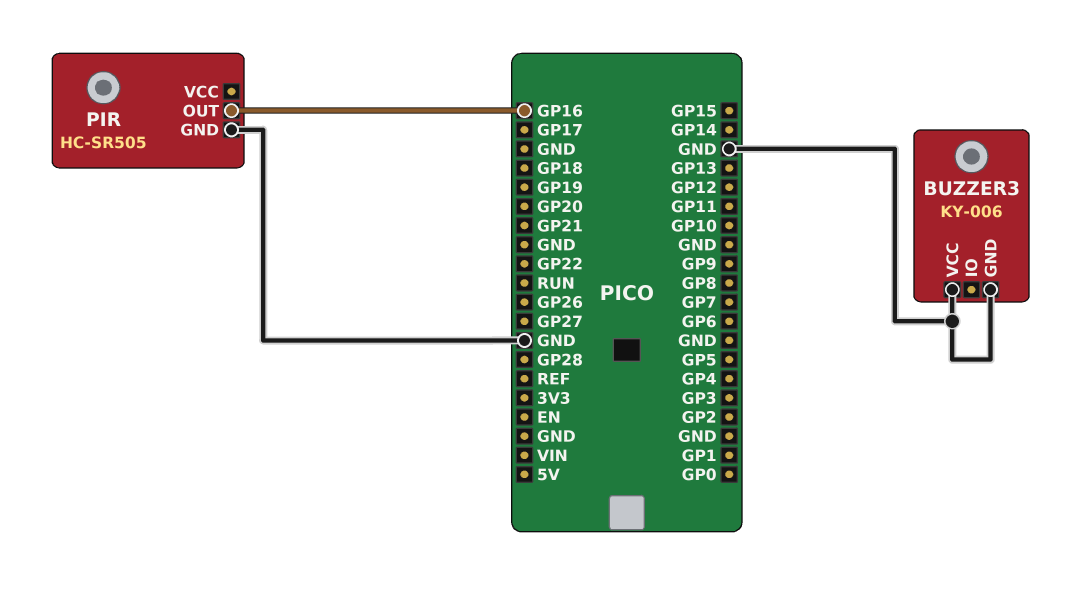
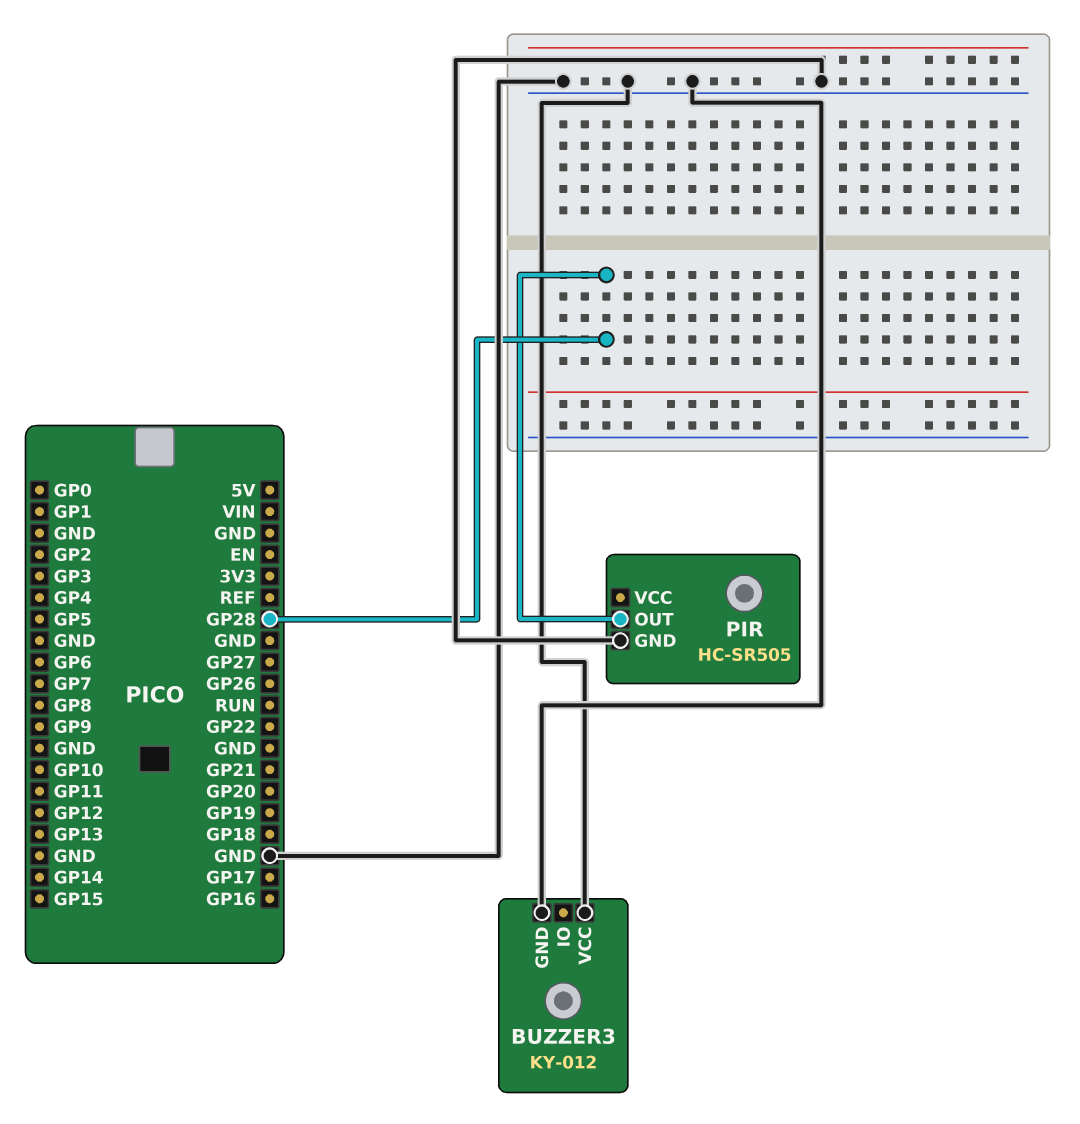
BUZZER3: KY-006 -> KY-012
PIR pin OUT: GP16 -> GP28

